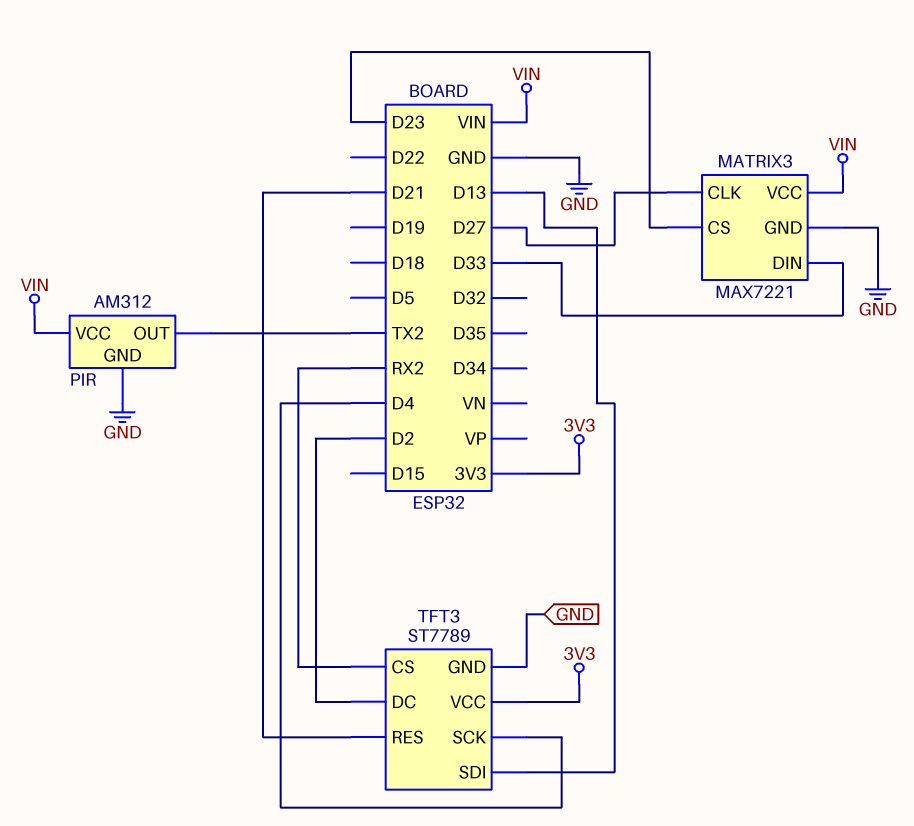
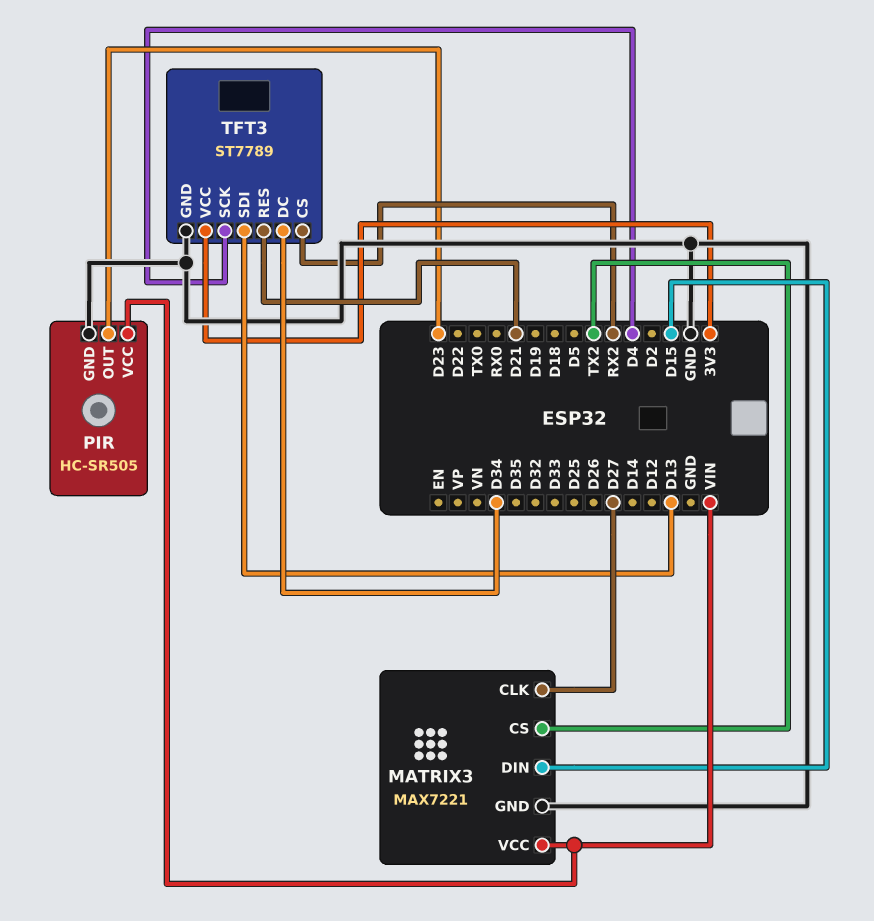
MATRIX3 pin CS: D23 -> TX2
MATRIX3 pin DIN: D33 -> D15
PIR: AM312 -> HC-SR505
PIR pin OUT: TX2 -> D23
TFT3 pin DC: D2 -> D34

